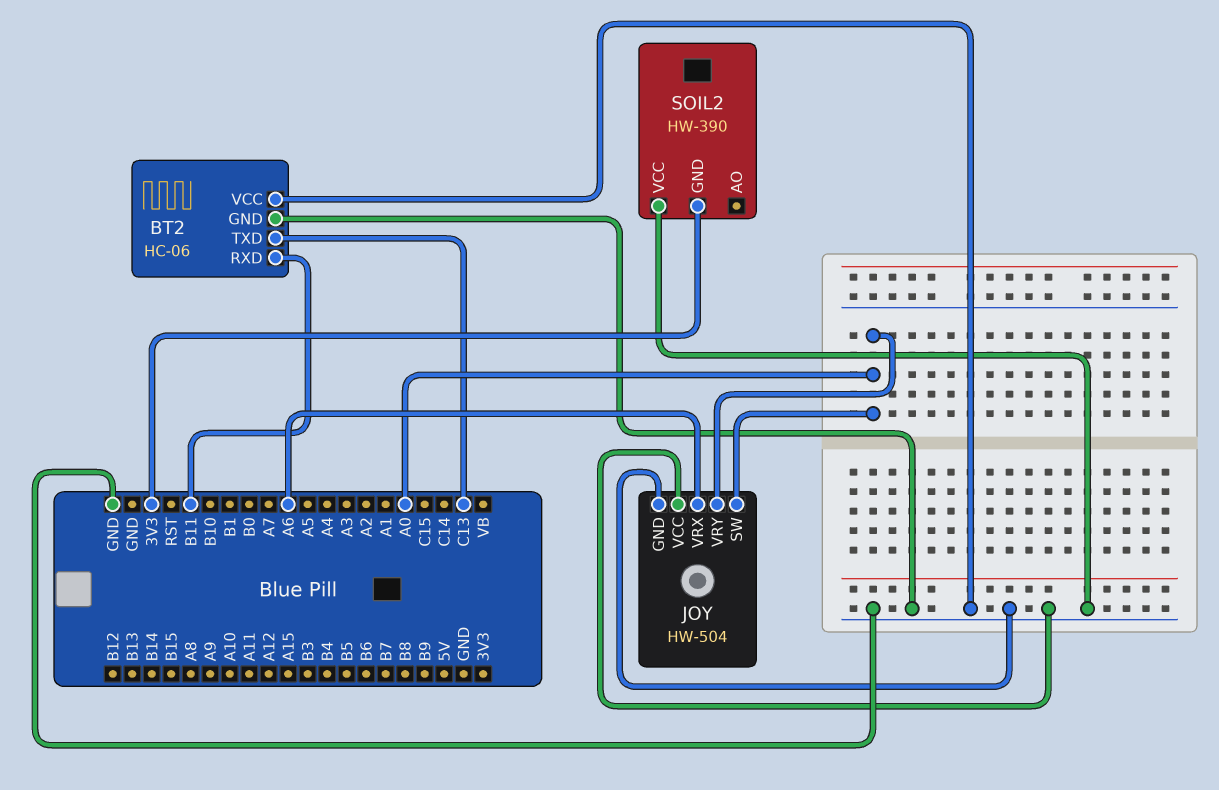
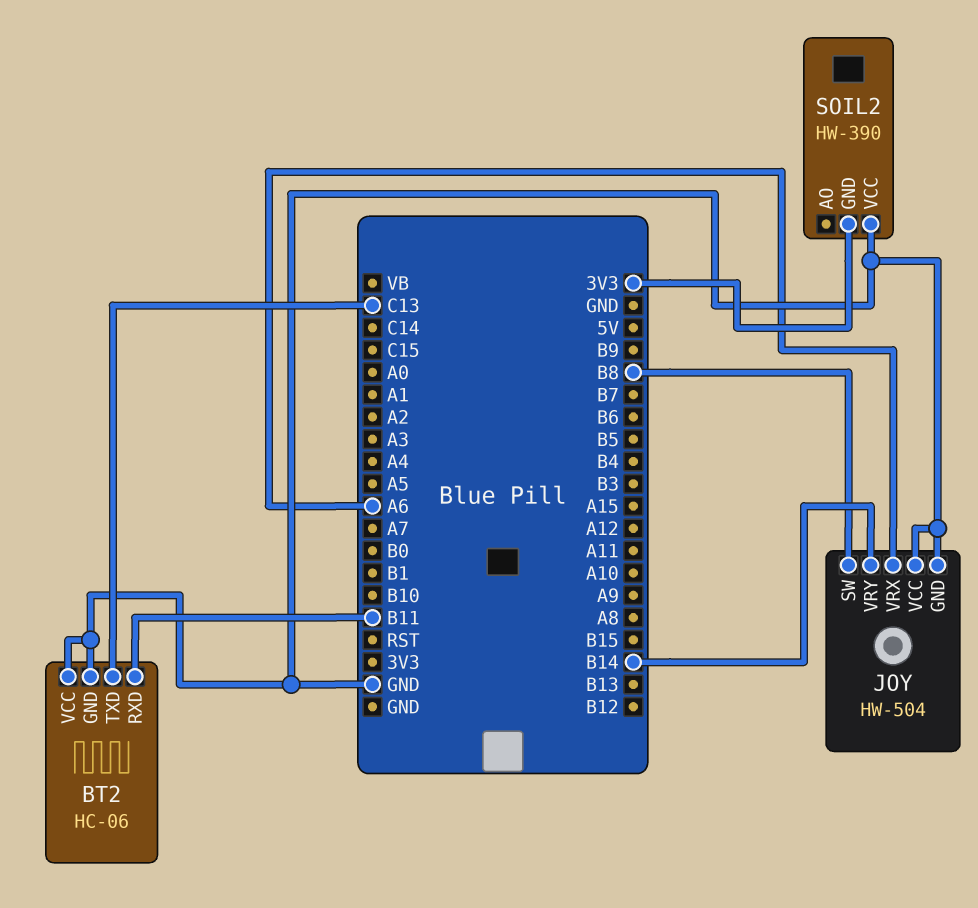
JOY pin SW: A0 -> B8
JOY pin VRY: A0 -> B14

